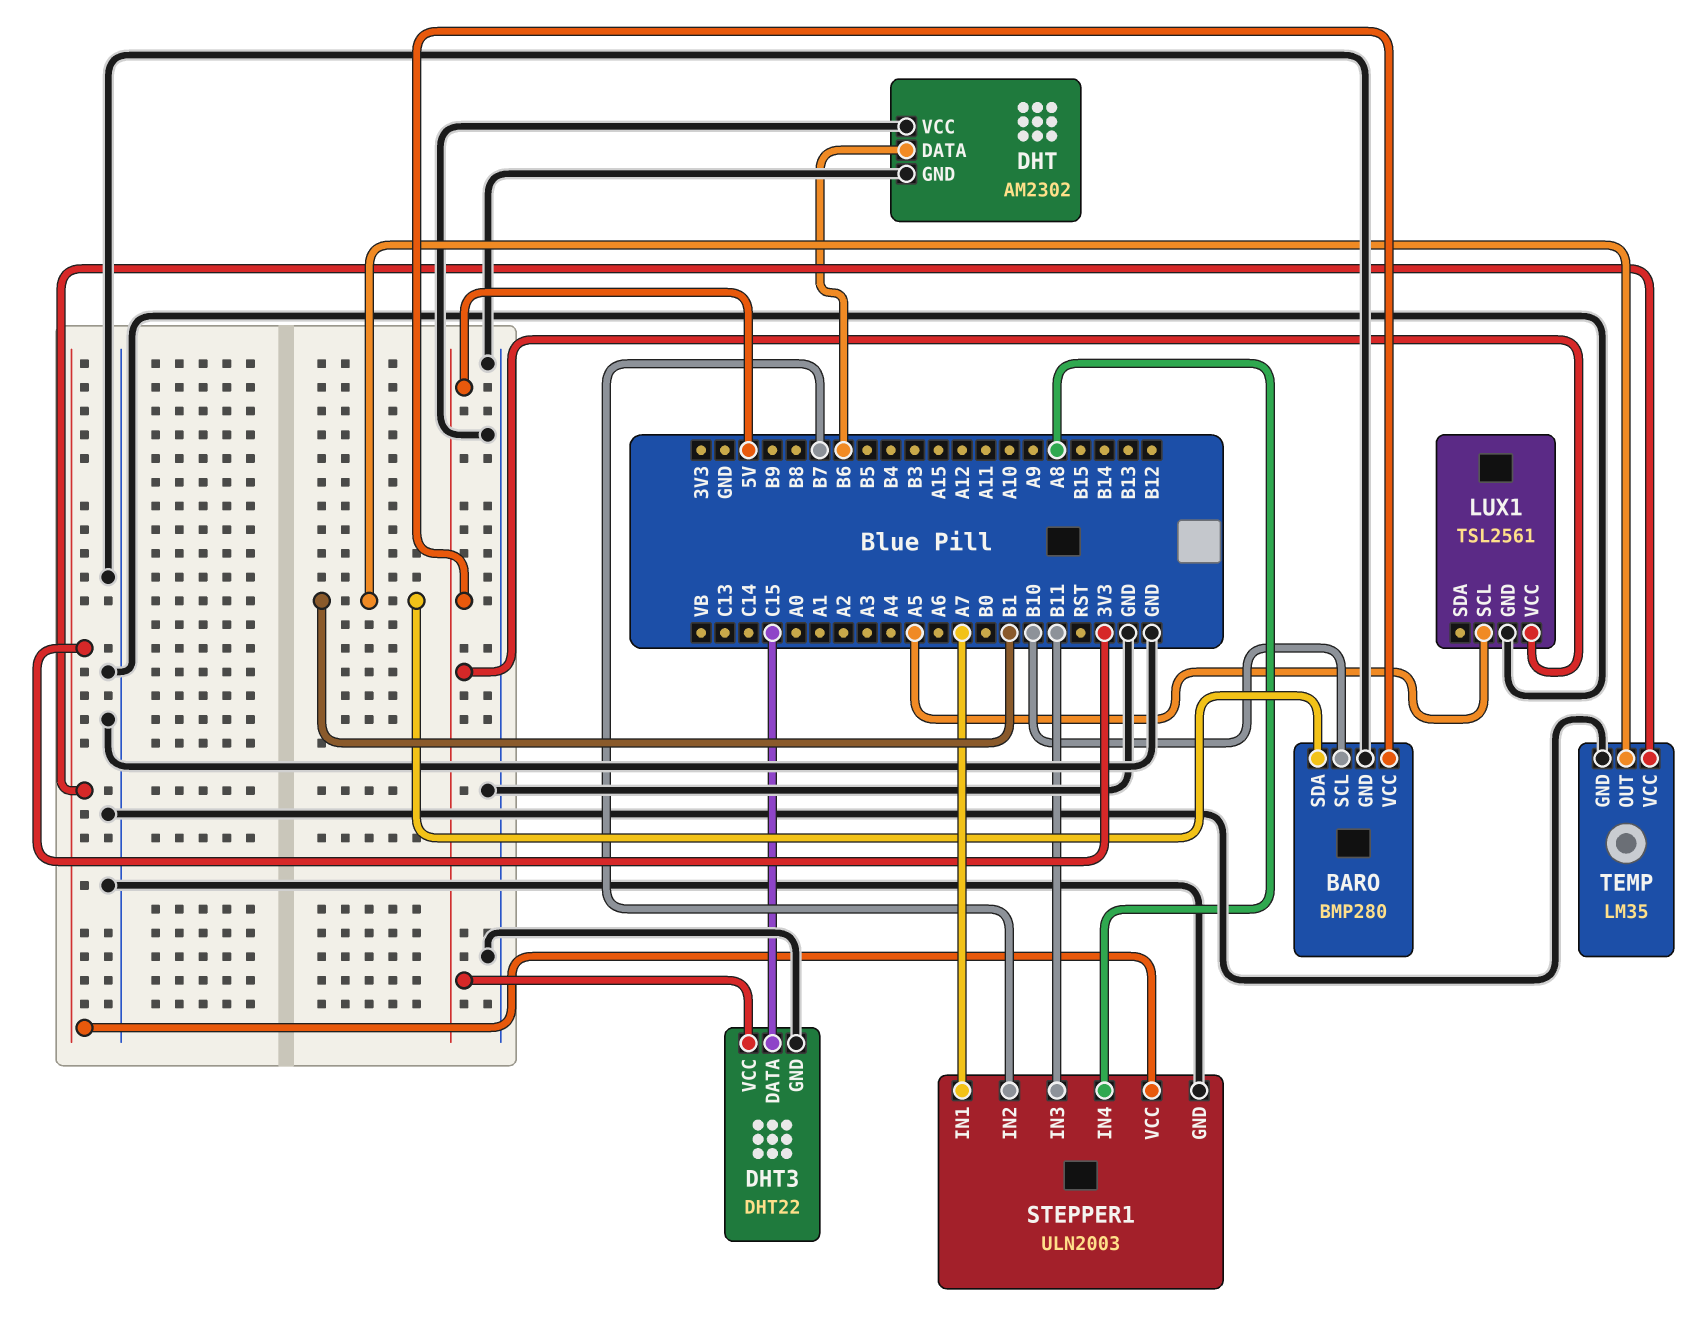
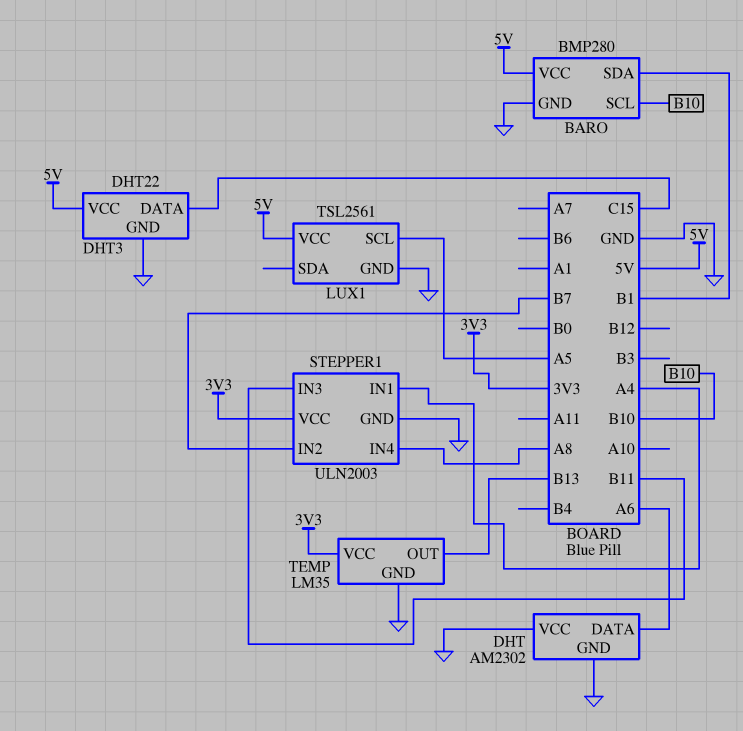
DHT pin DATA: B6 -> A6
STEPPER1 pin IN1: A7 -> A4
TEMP pin OUT: B1 -> B13

